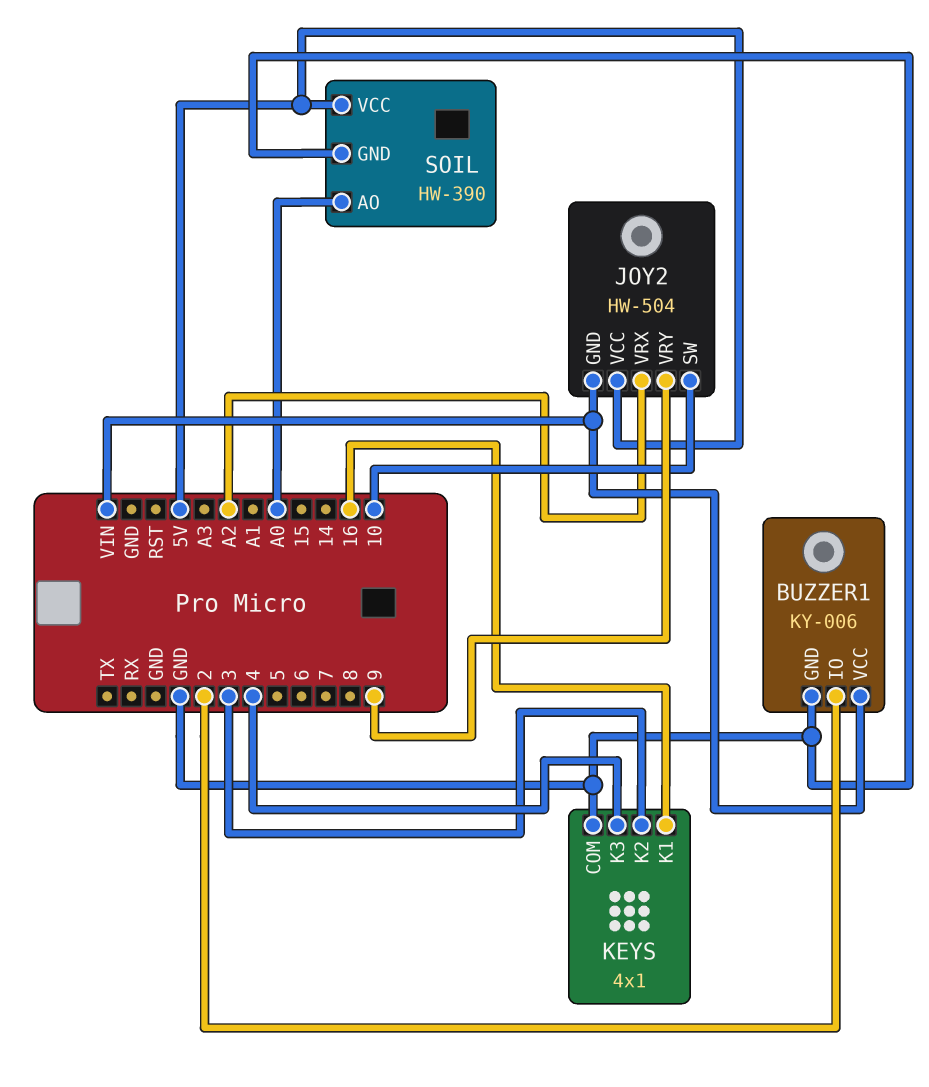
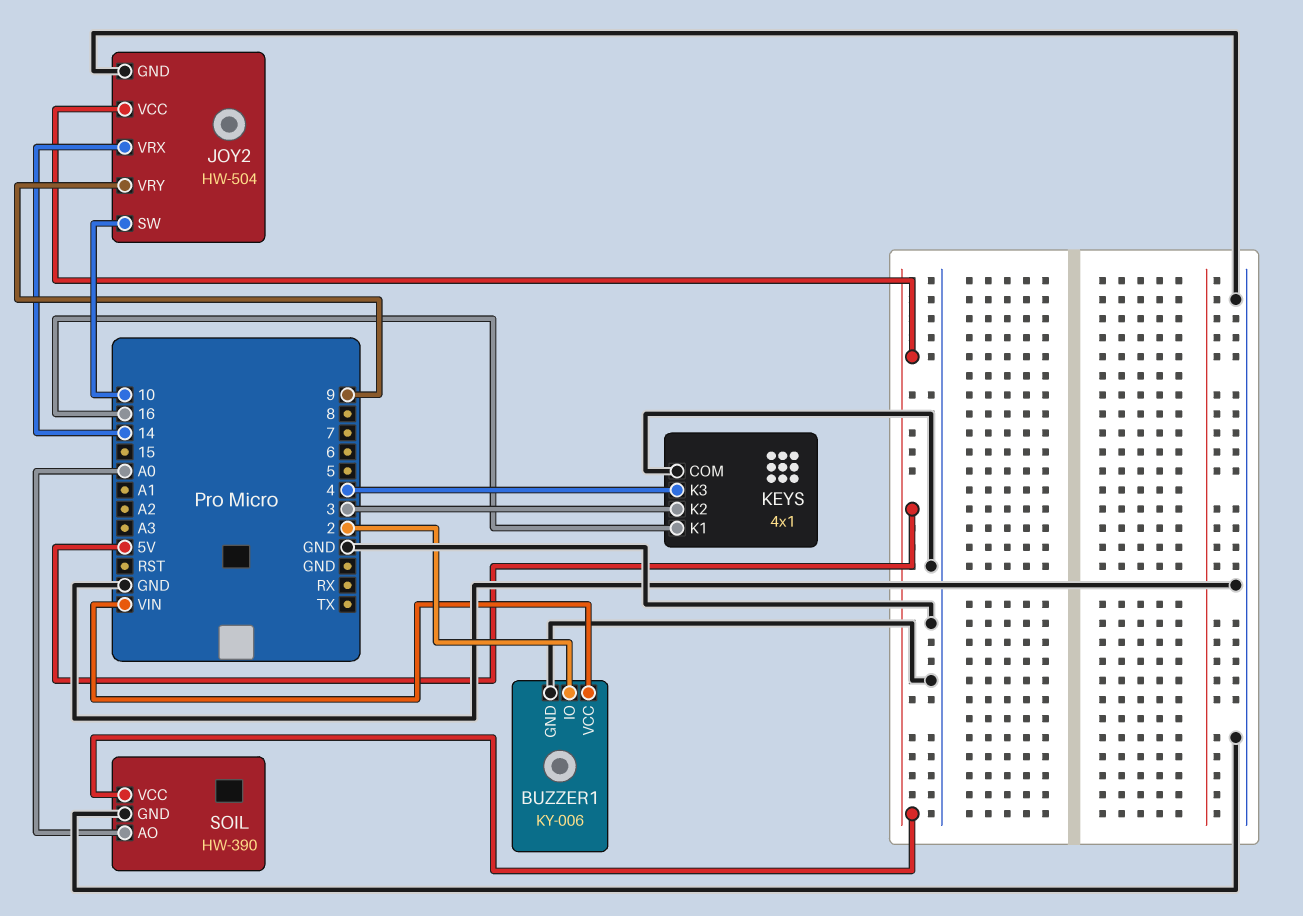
JOY2 pin GND: VIN -> GND
JOY2 pin VRX: A2 -> 14

